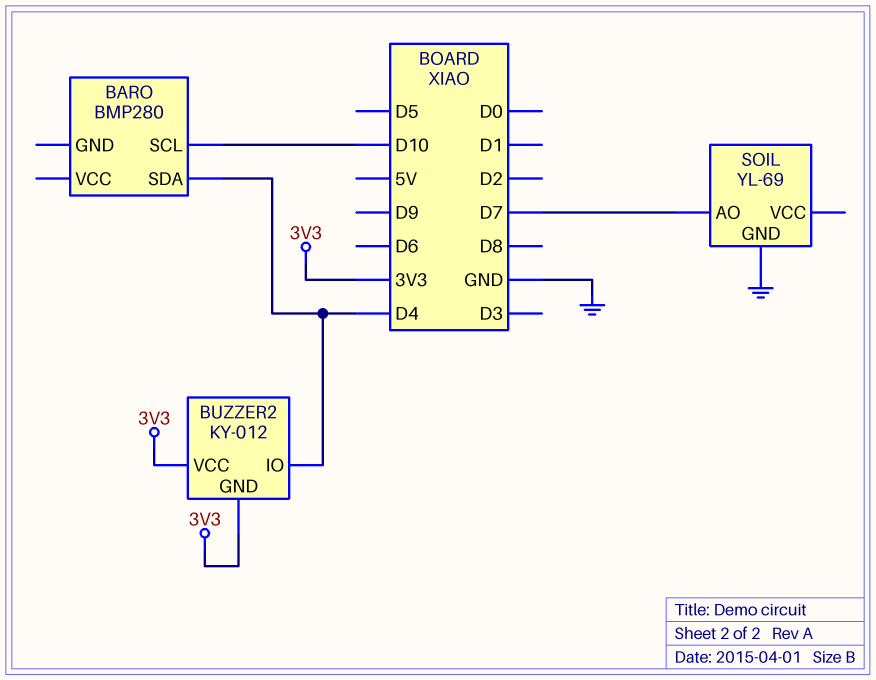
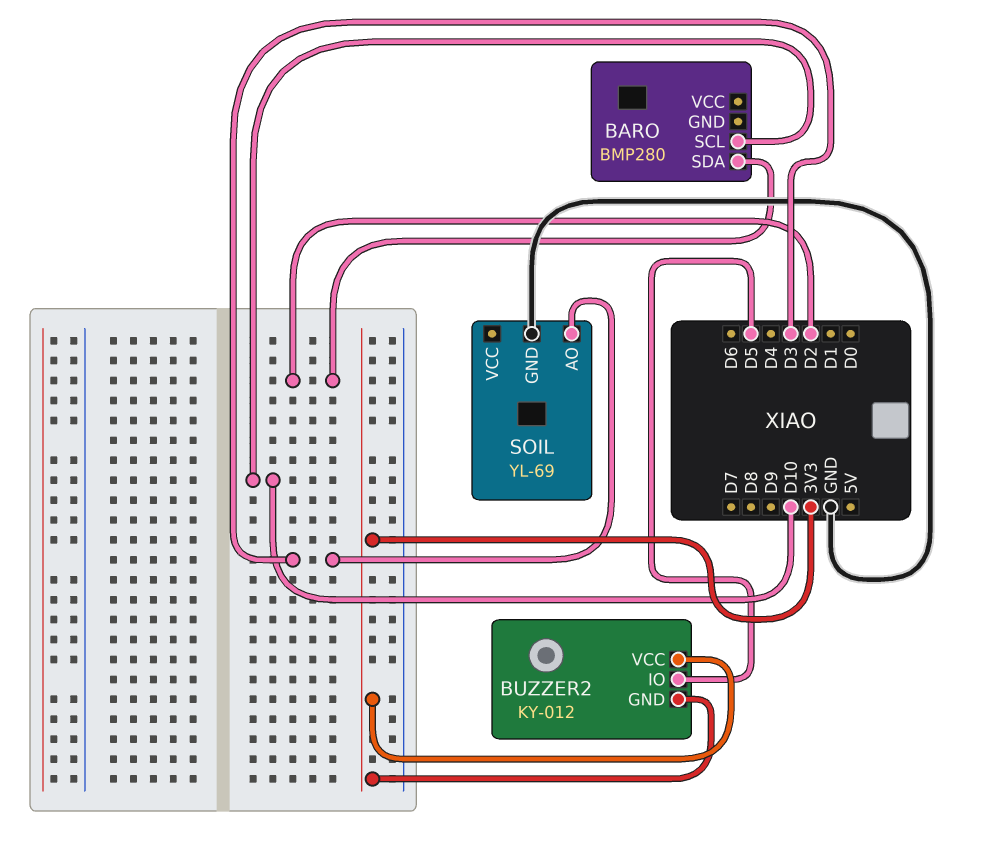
BARO pin SDA: D4 -> D2
BUZZER2 pin IO: D4 -> D5
SOIL pin AO: D7 -> D3

